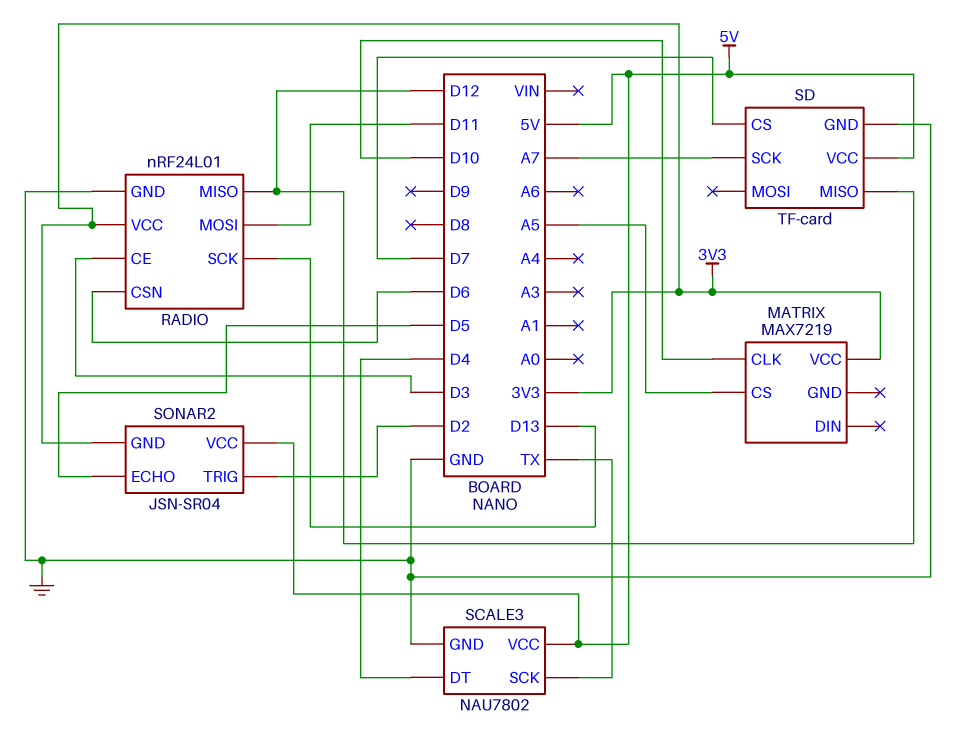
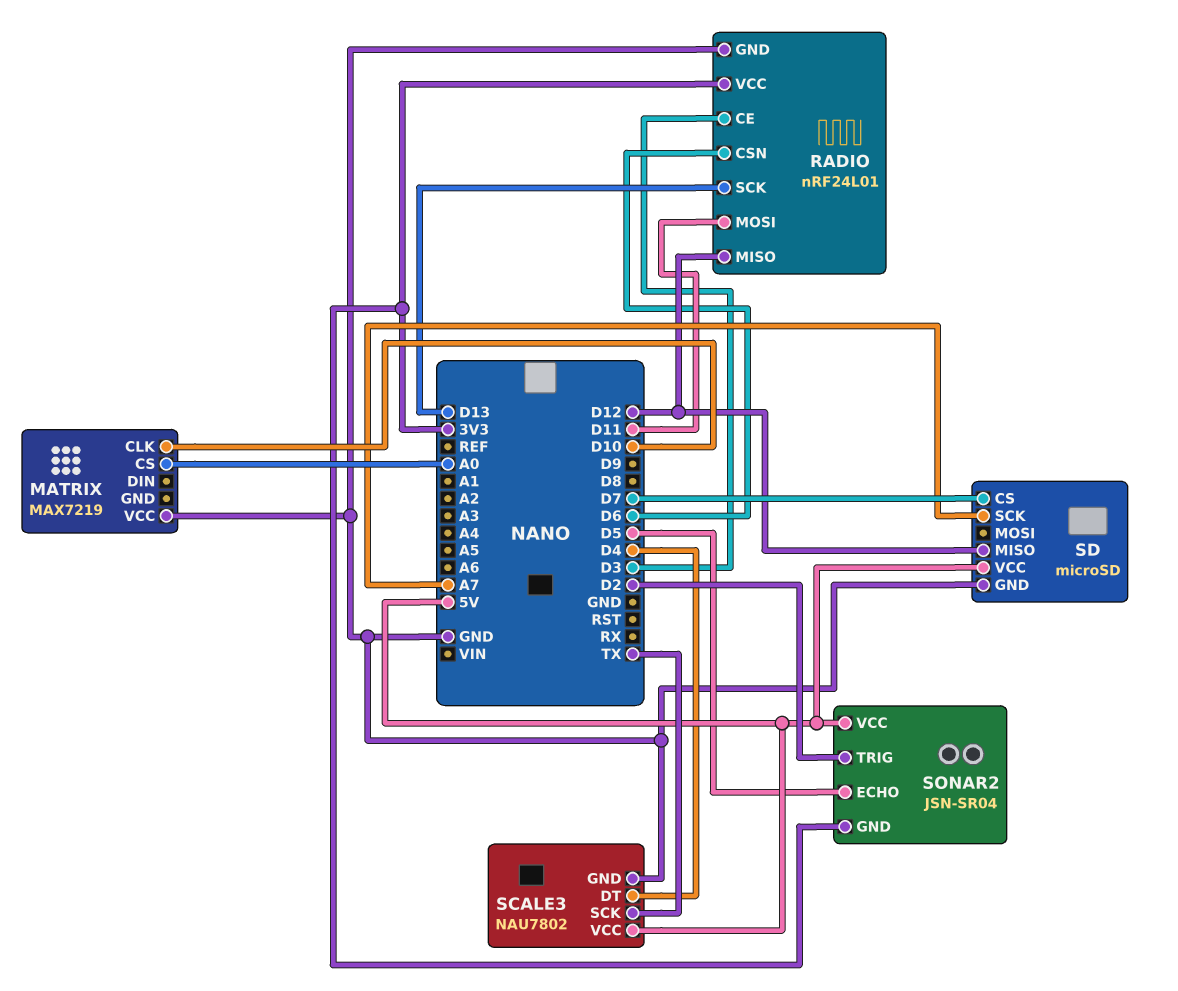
MATRIX pin CS: A5 -> A0
MATRIX pin VCC: 3V3 -> GND
SD: TF-card -> microSD

